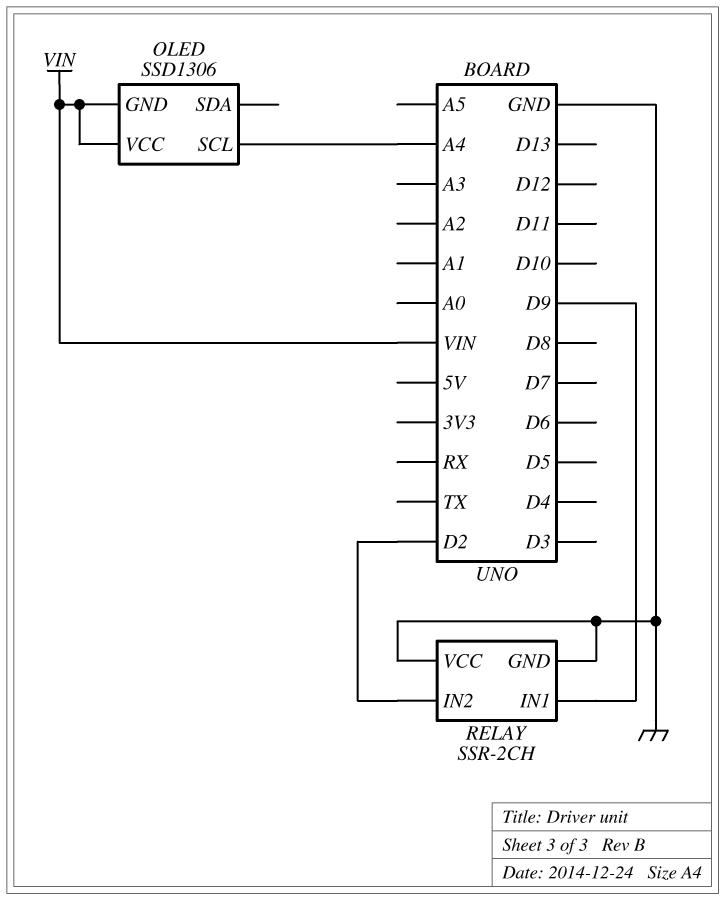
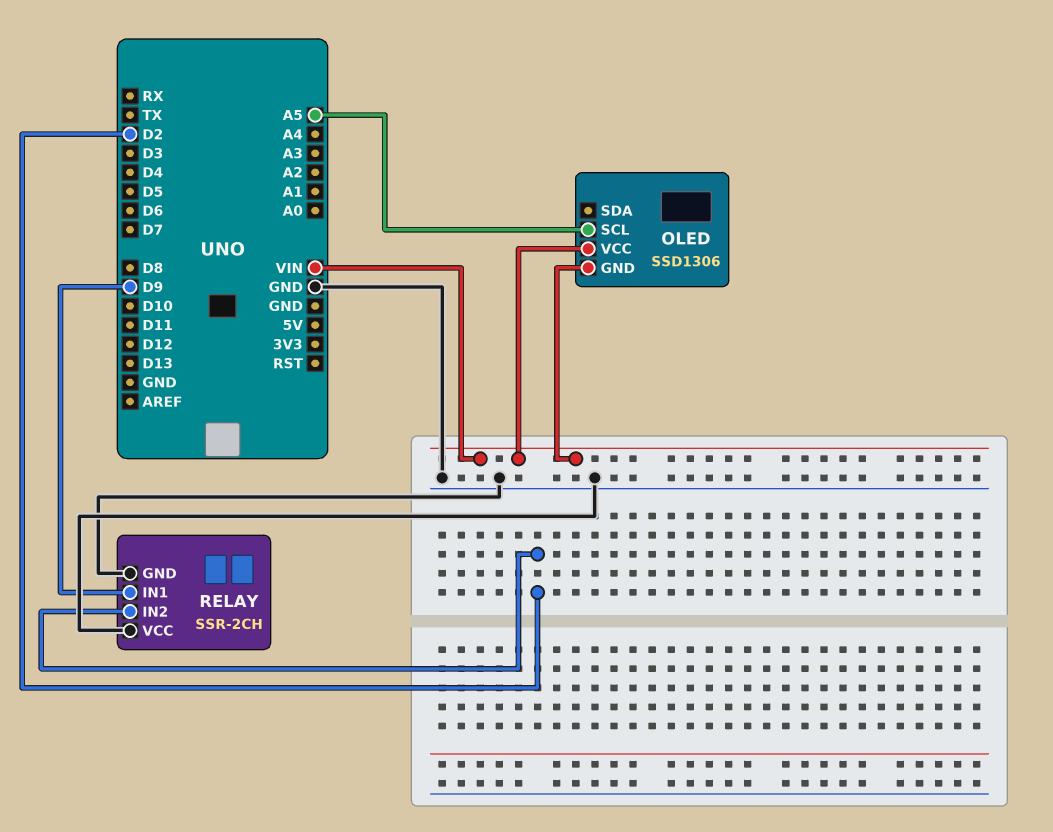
OLED pin SCL: A4 -> A5

